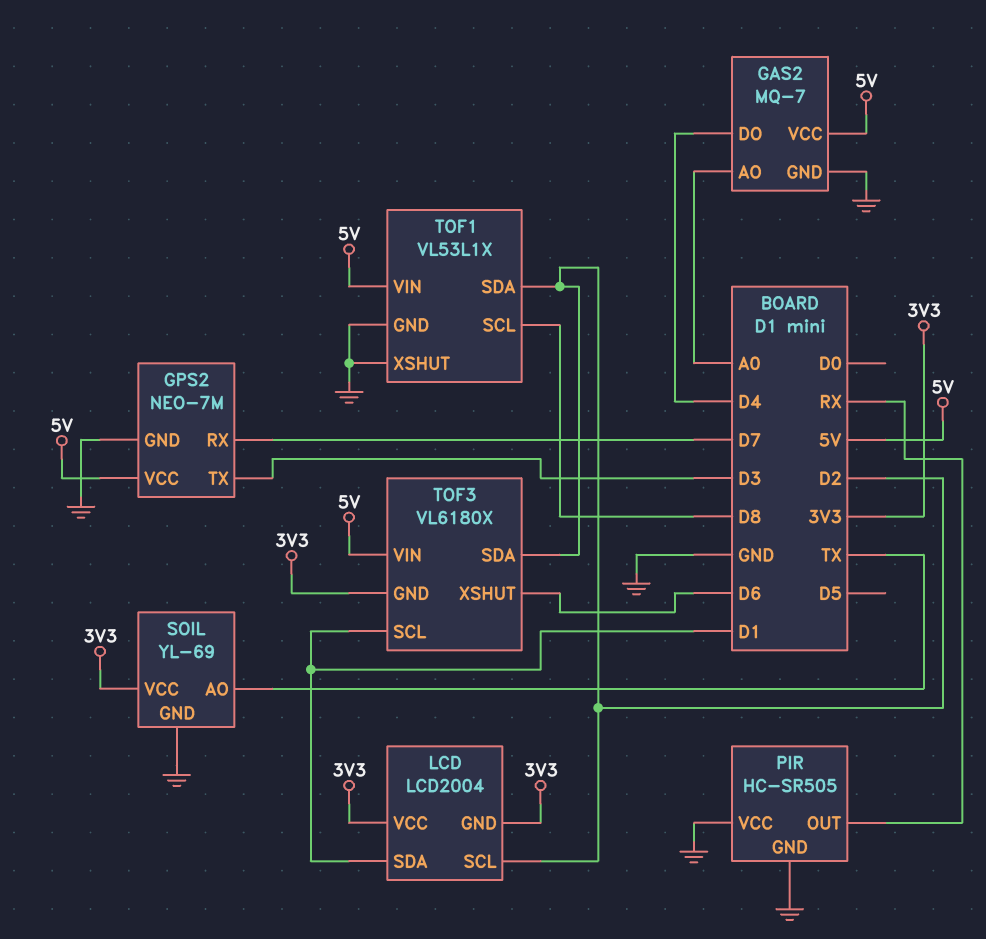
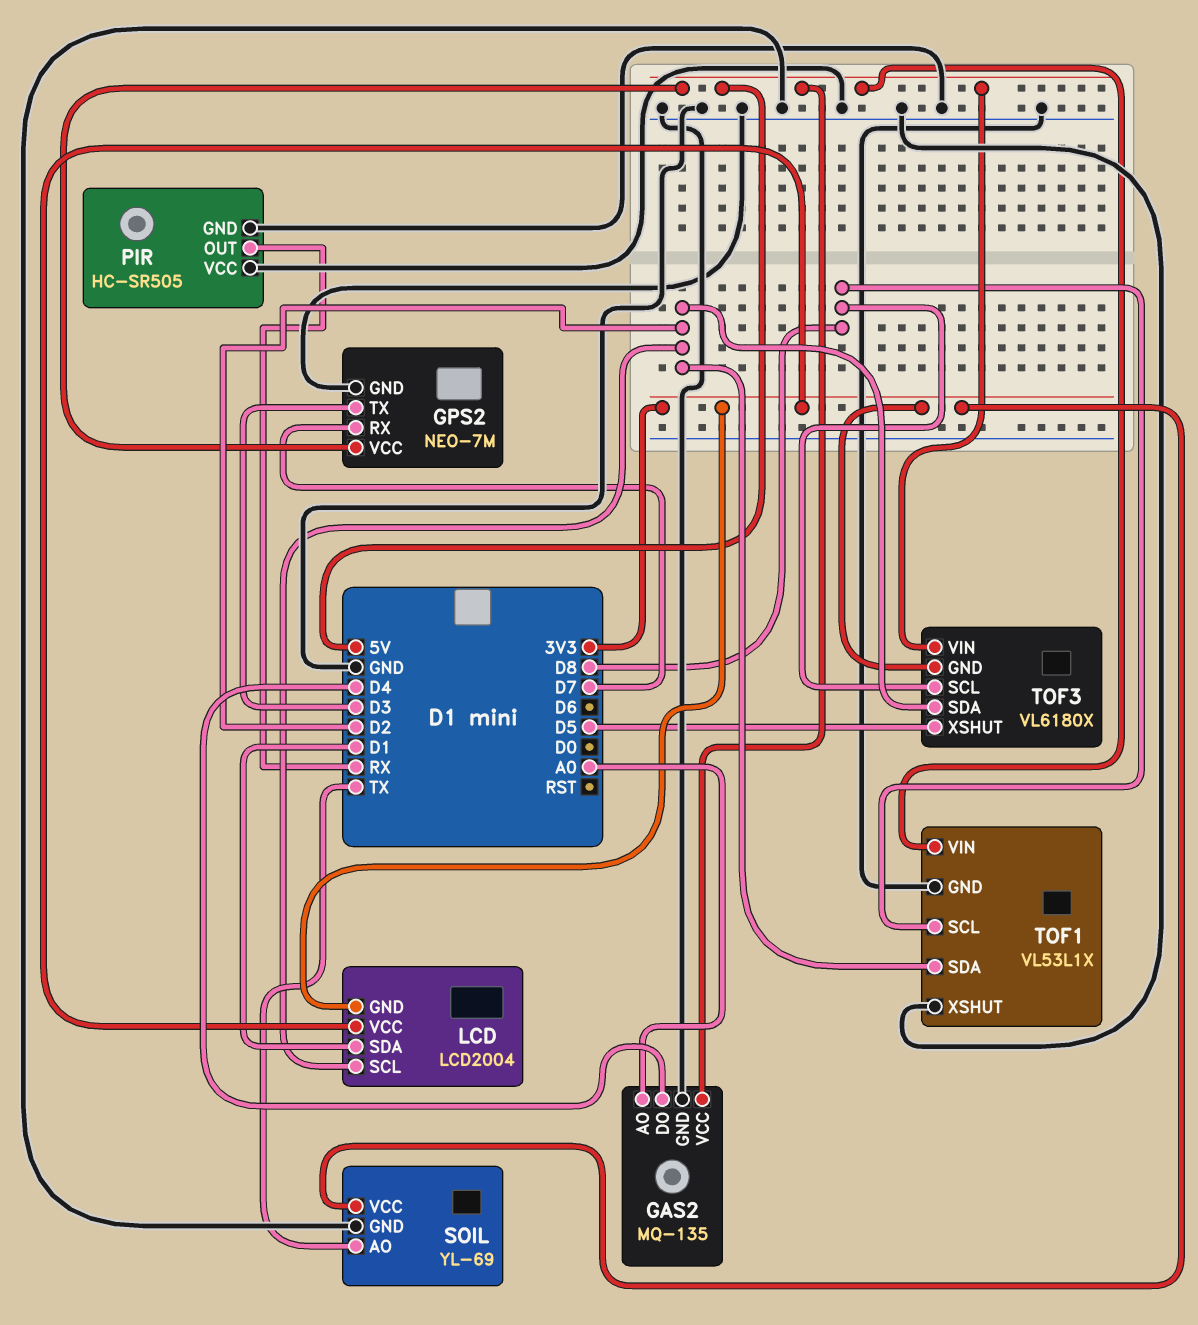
GAS2: MQ-7 -> MQ-135
TOF3 pin SCL: D1 -> D8
TOF3 pin XSHUT: D6 -> D5

